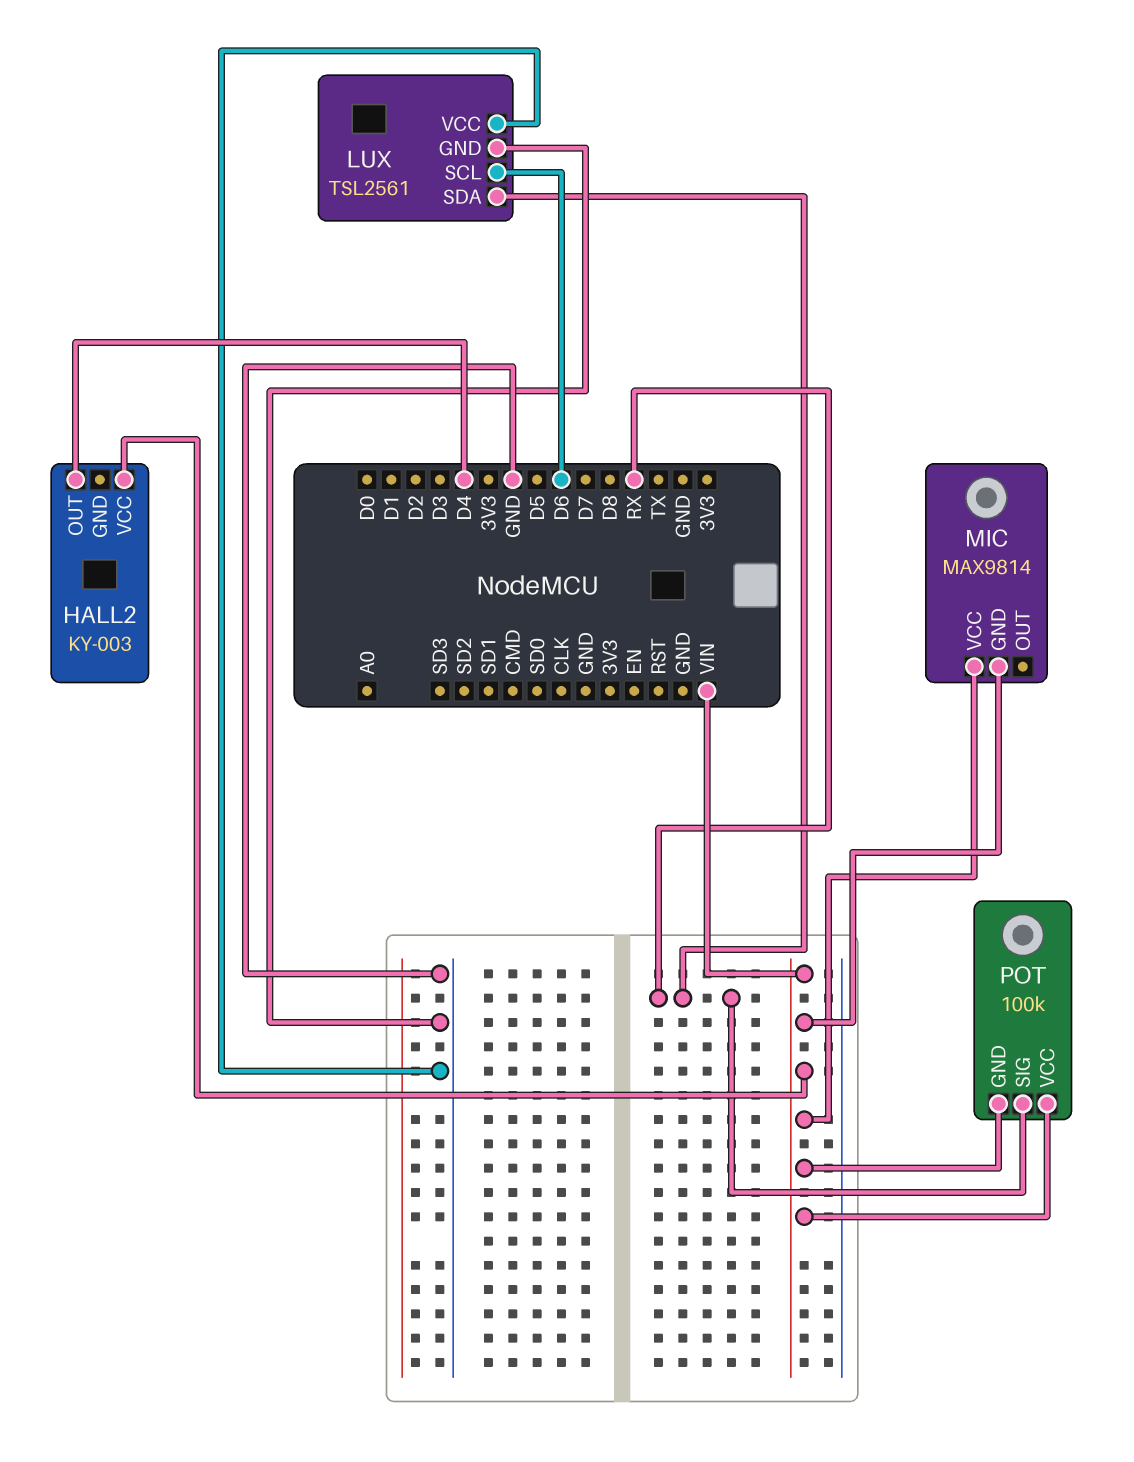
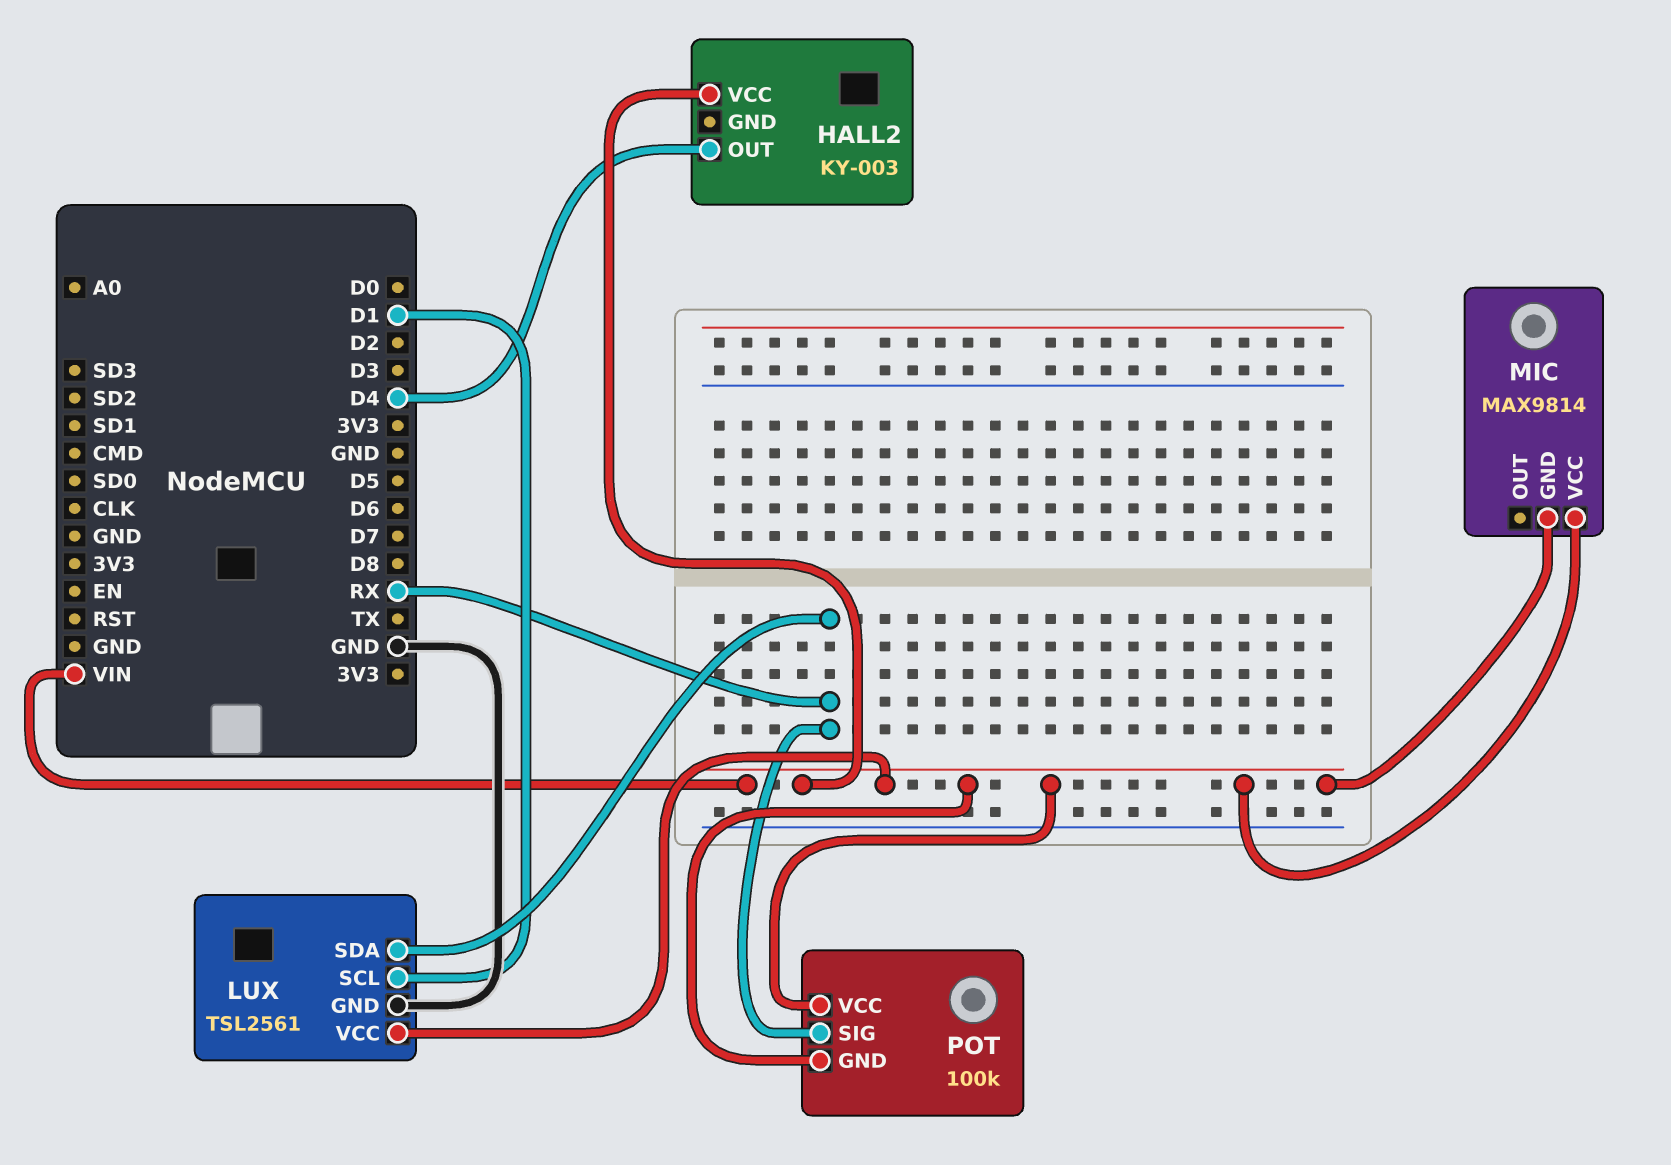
LUX pin SCL: D6 -> D1
LUX pin VCC: GND -> VIN

